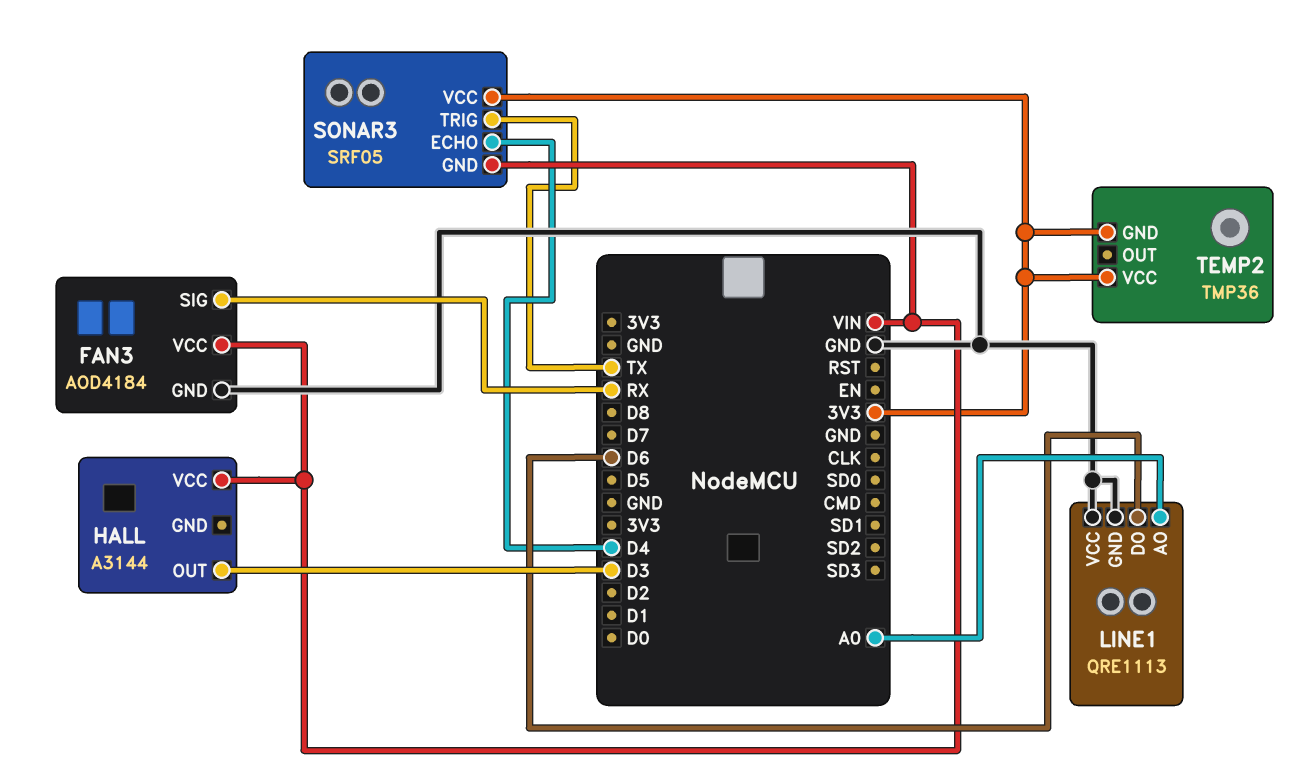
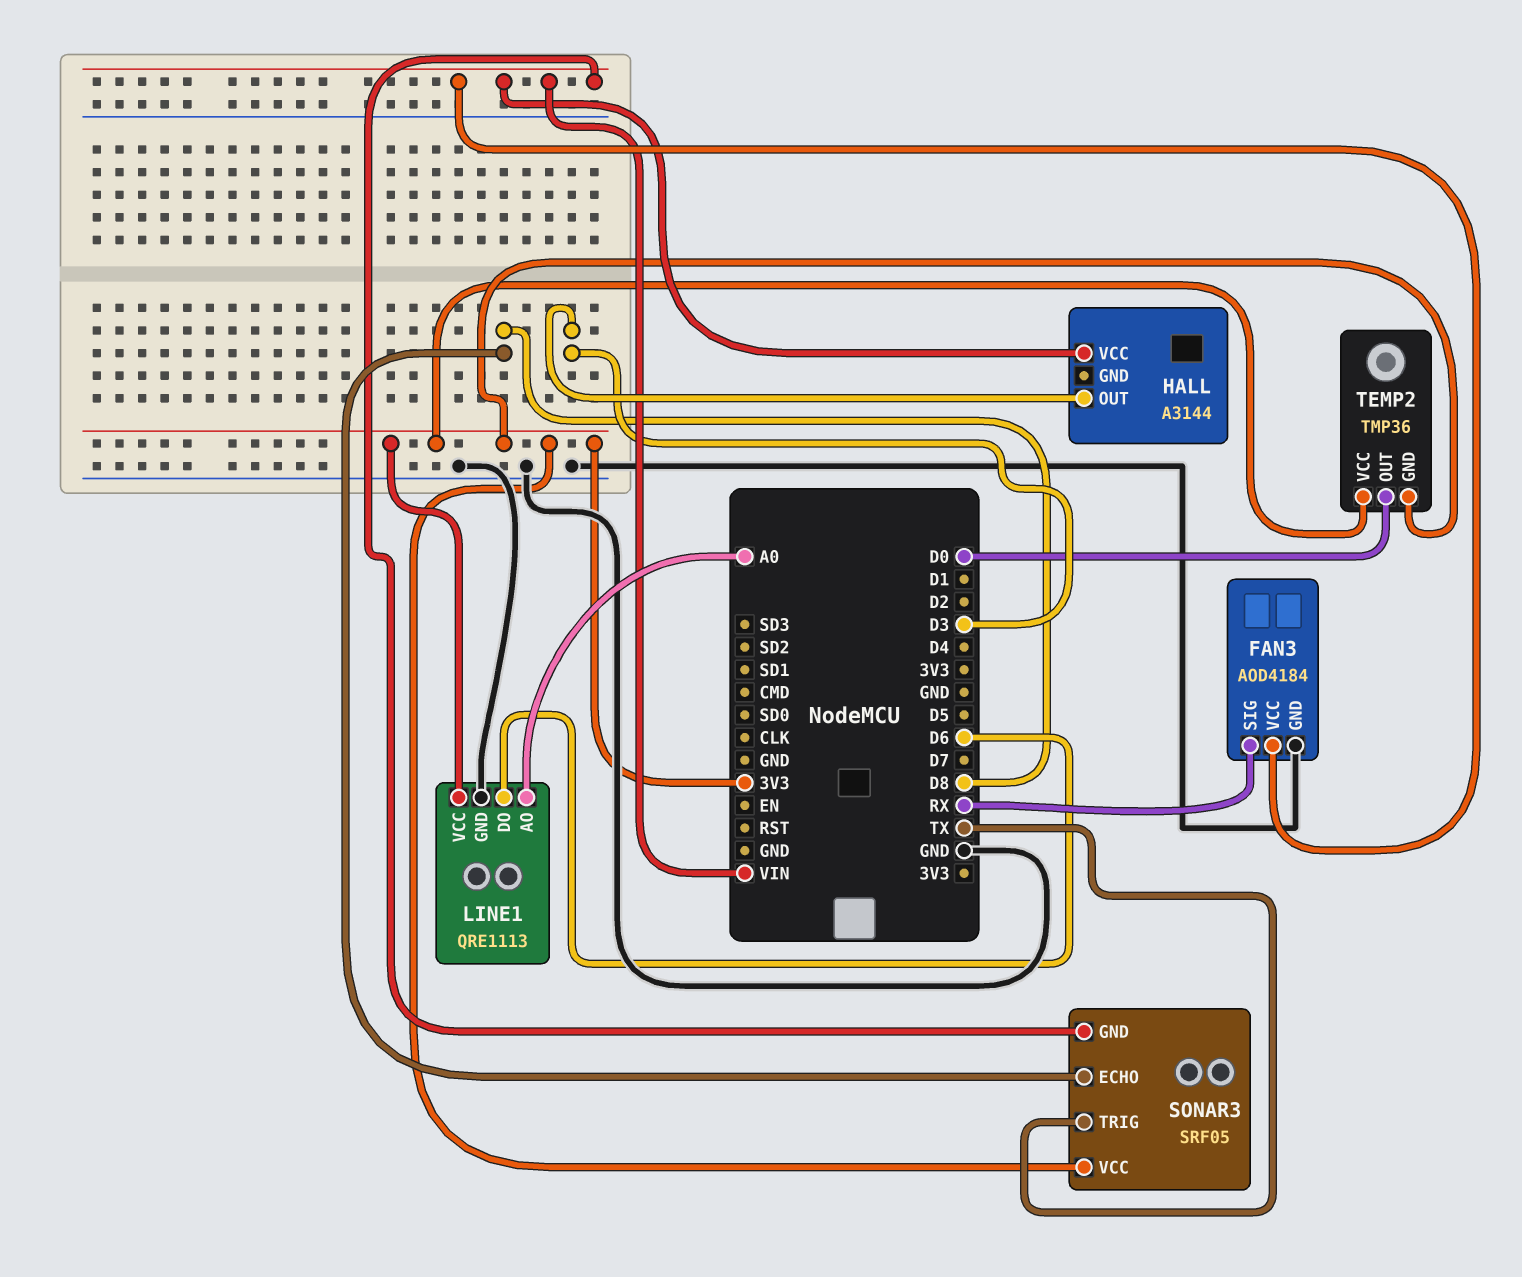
LINE1 pin VCC: GND -> 3V3
SONAR3 pin ECHO: D4 -> D8
TEMP2 pin OUT: none -> D0

